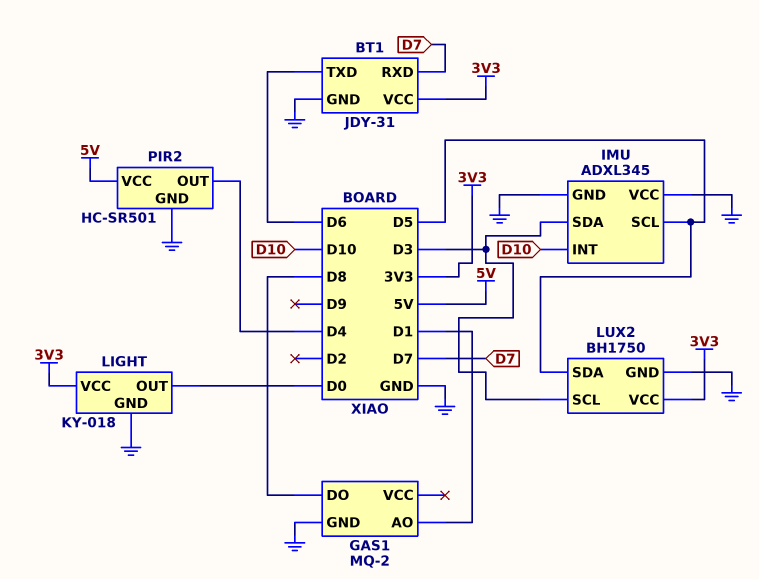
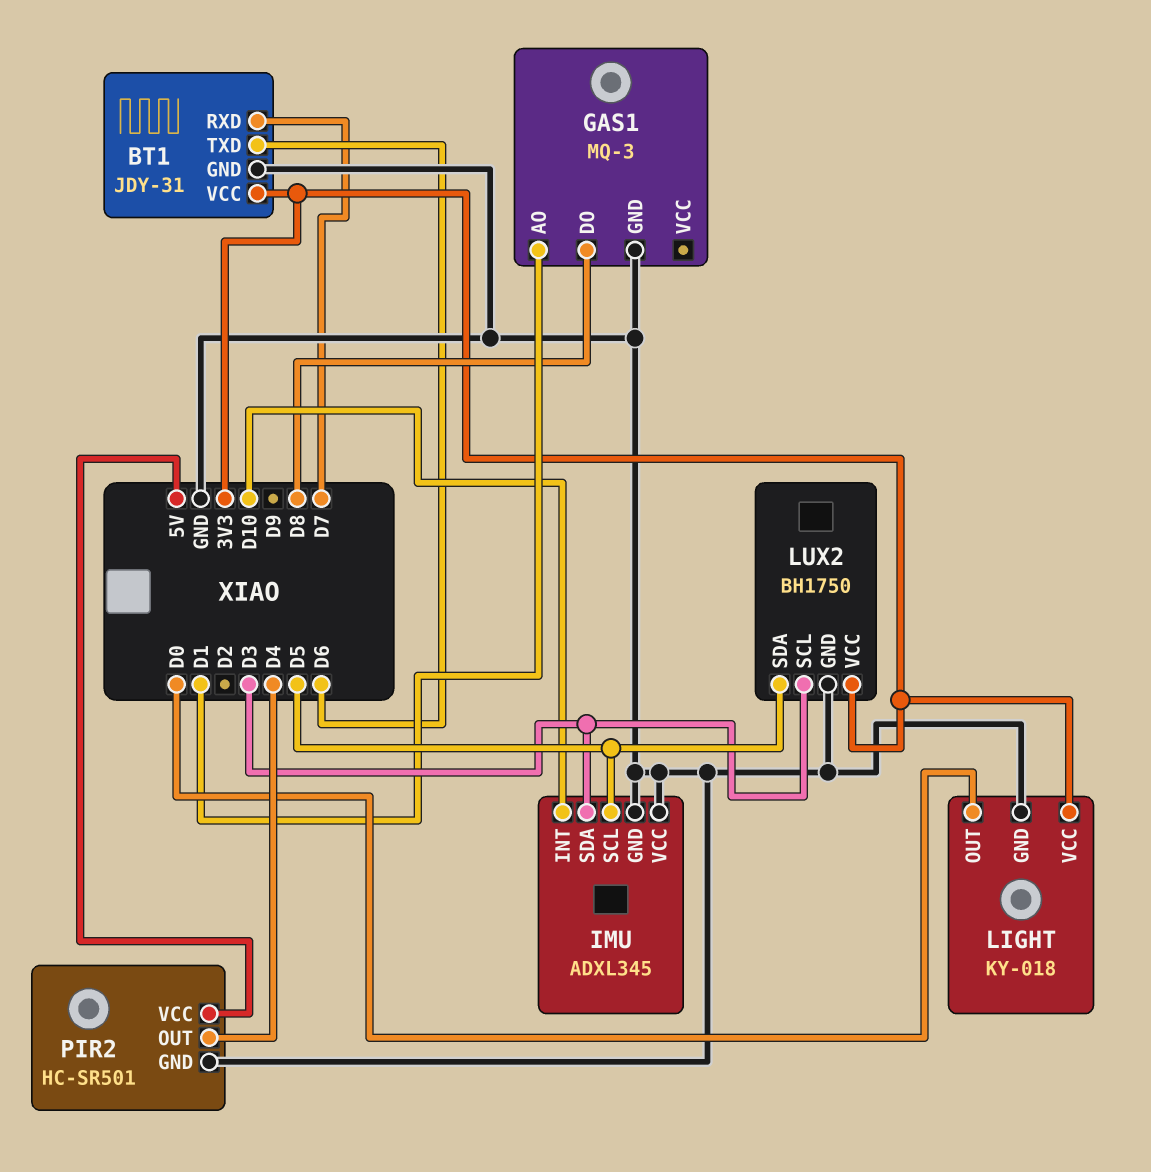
GAS1: MQ-2 -> MQ-3

